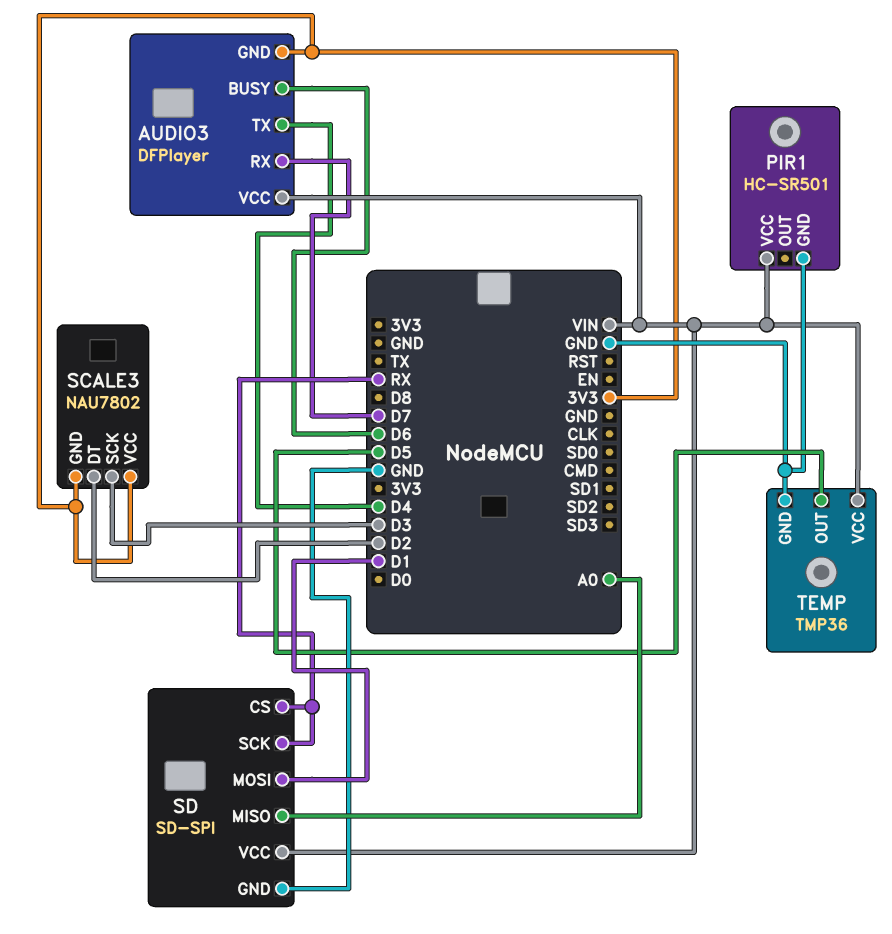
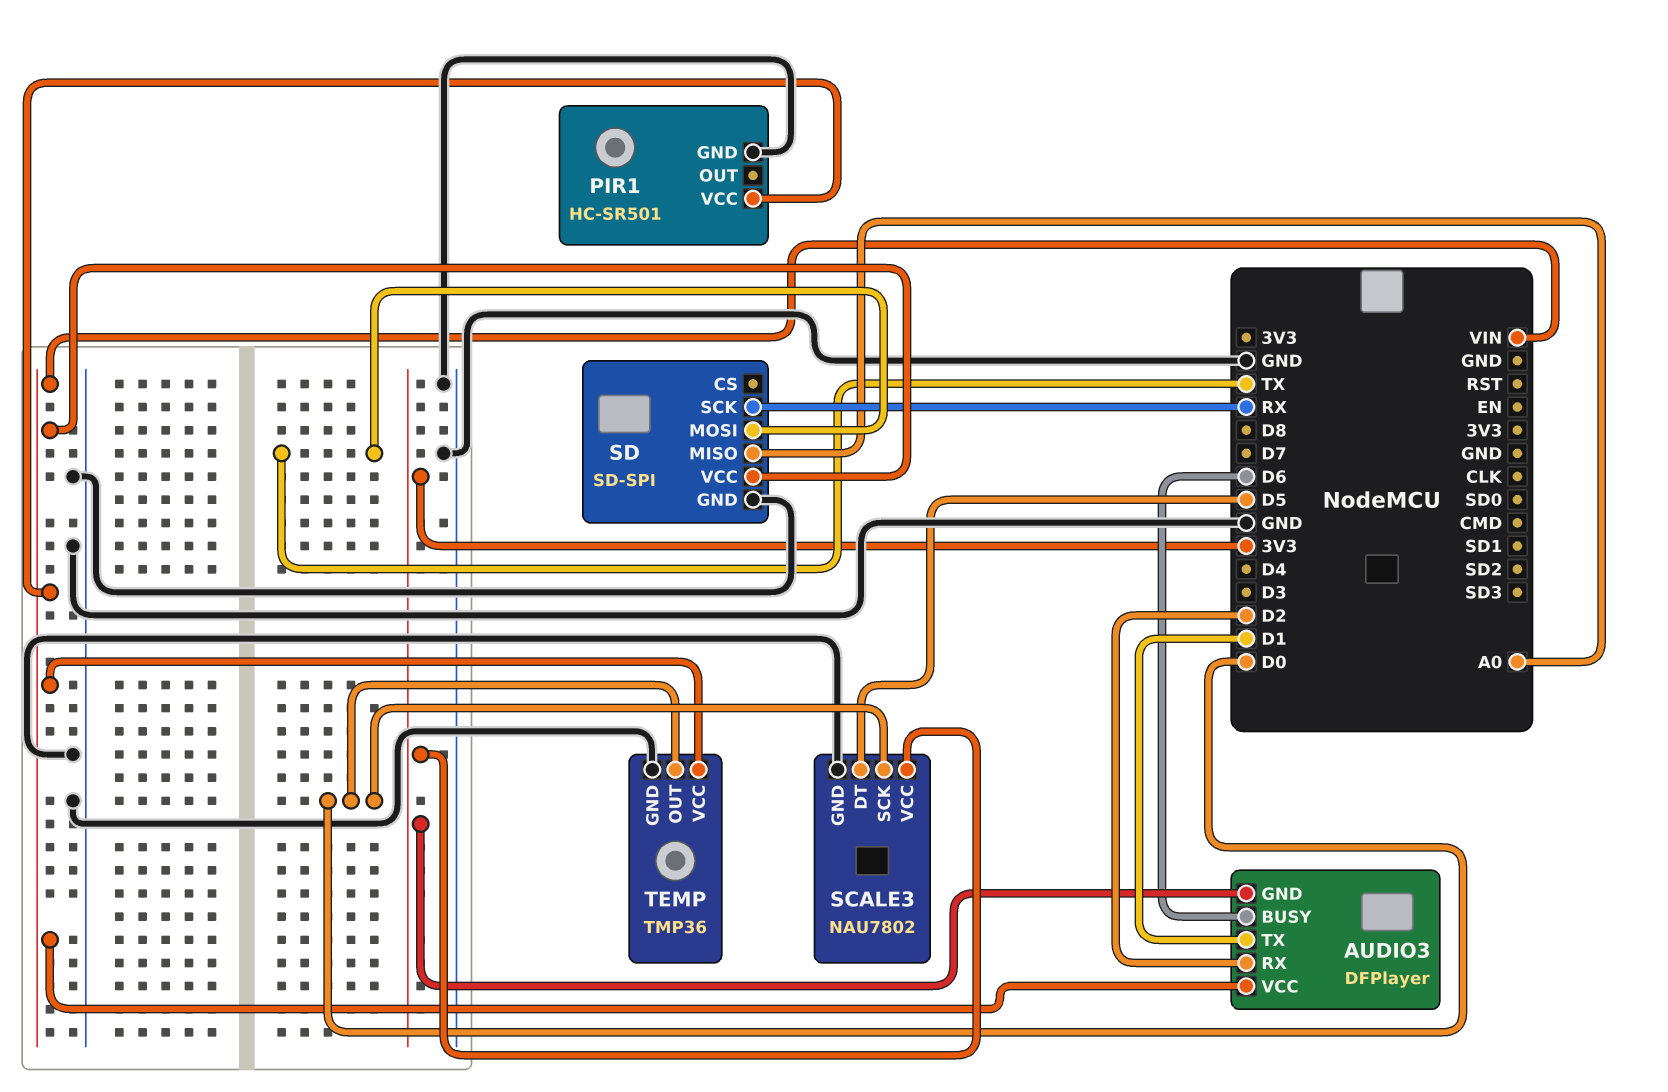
AUDIO3 pin RX: D7 -> D2
AUDIO3 pin TX: D4 -> D1
SCALE3 pin DT: D2 -> D5
SCALE3 pin GND: 3V3 -> GND
SCALE3 pin SCK: D3 -> D0
SD pin CS: RX -> none
SD pin MOSI: D1 -> TX
TEMP pin OUT: D5 -> D0

